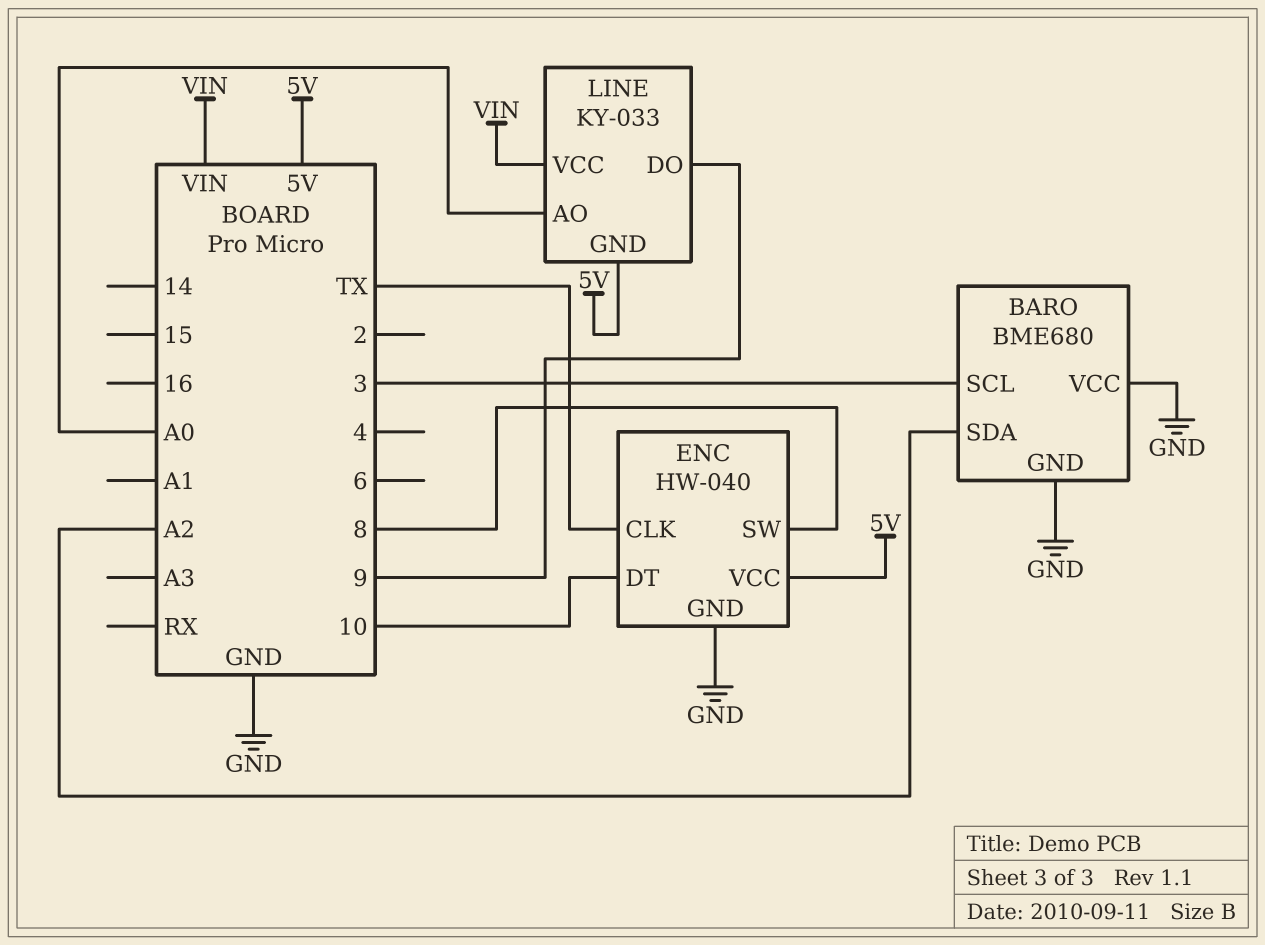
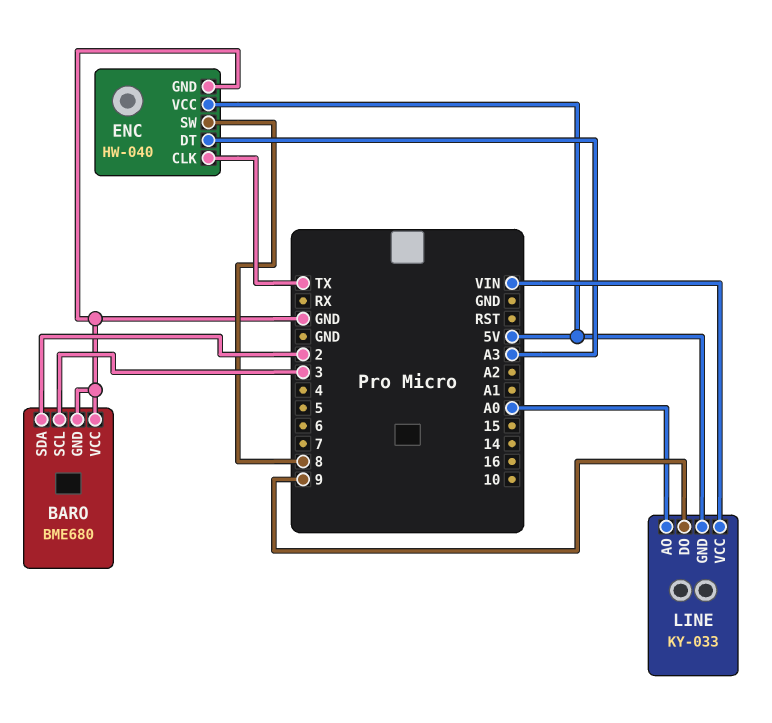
BARO pin SDA: A2 -> 2
ENC pin DT: 10 -> A3

